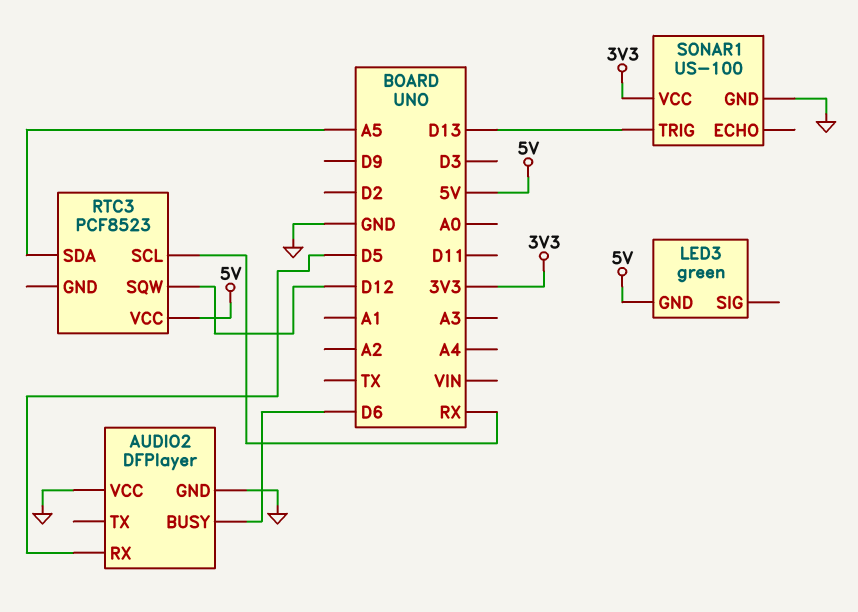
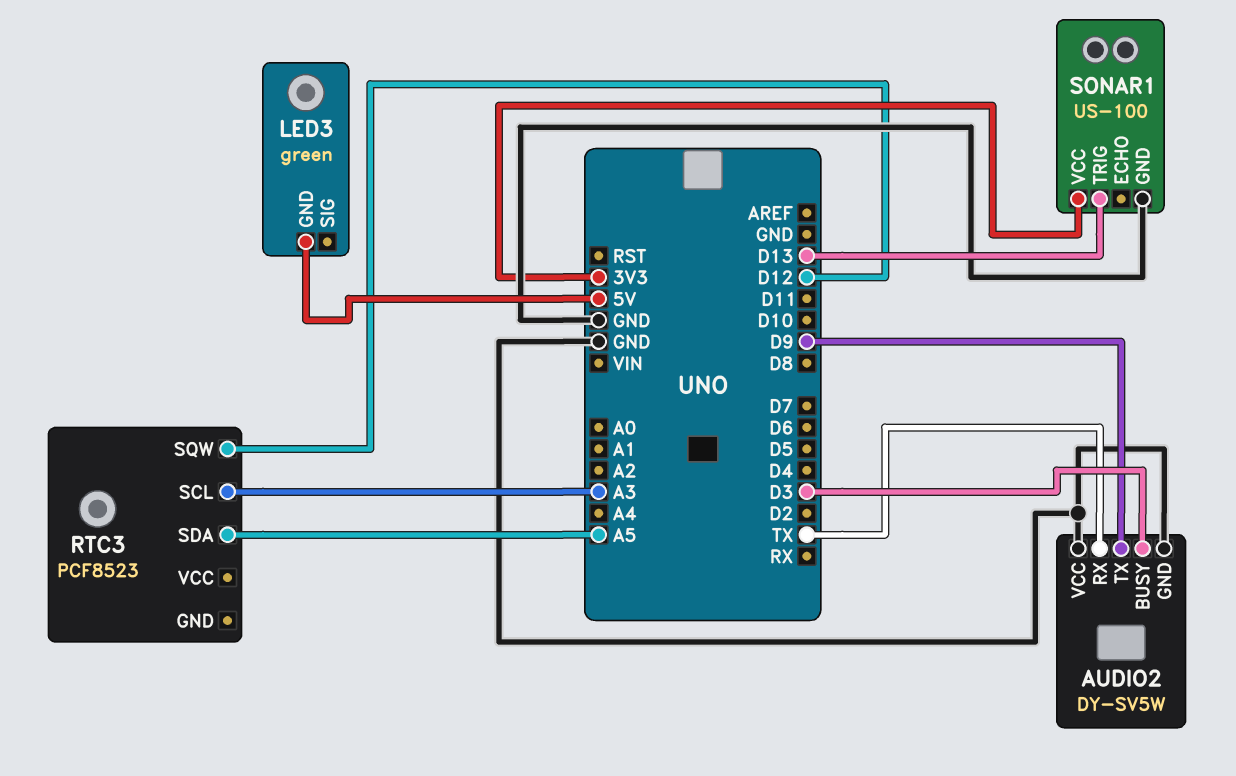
AUDIO2: DFPlayer -> DY-SV5W
AUDIO2 pin BUSY: D6 -> D3
AUDIO2 pin RX: D5 -> TX
AUDIO2 pin TX: none -> D9
RTC3 pin SCL: RX -> A3
RTC3 pin VCC: 5V -> none

